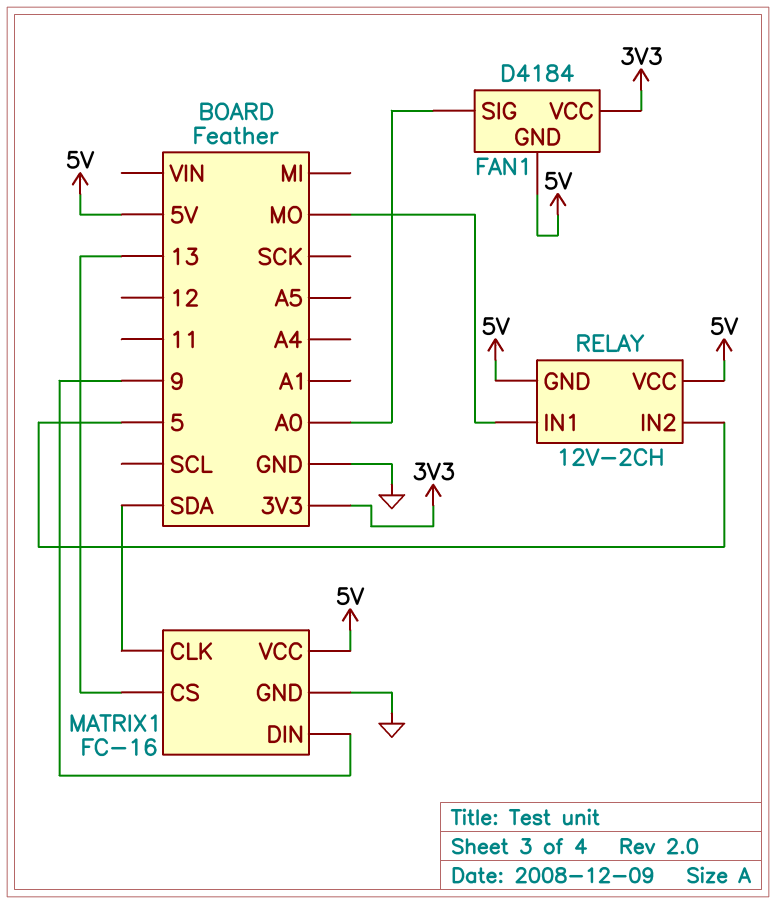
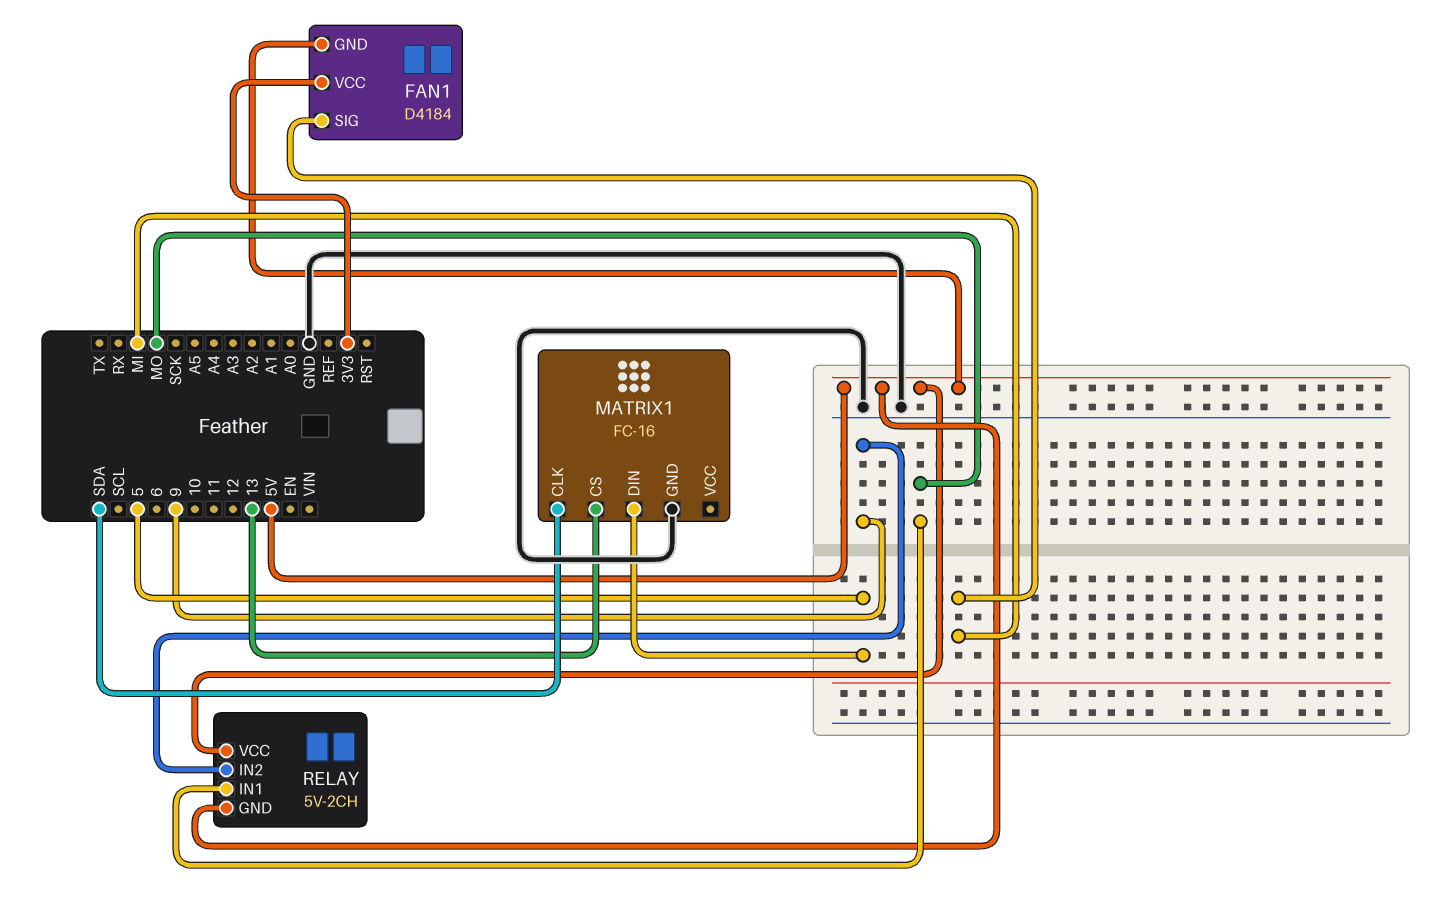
FAN1 pin SIG: A0 -> MI
MATRIX1 pin DIN: 9 -> 5
MATRIX1 pin VCC: 5V -> none
RELAY: 12V-2CH -> 5V-2CH
RELAY pin IN2: 5 -> 9

